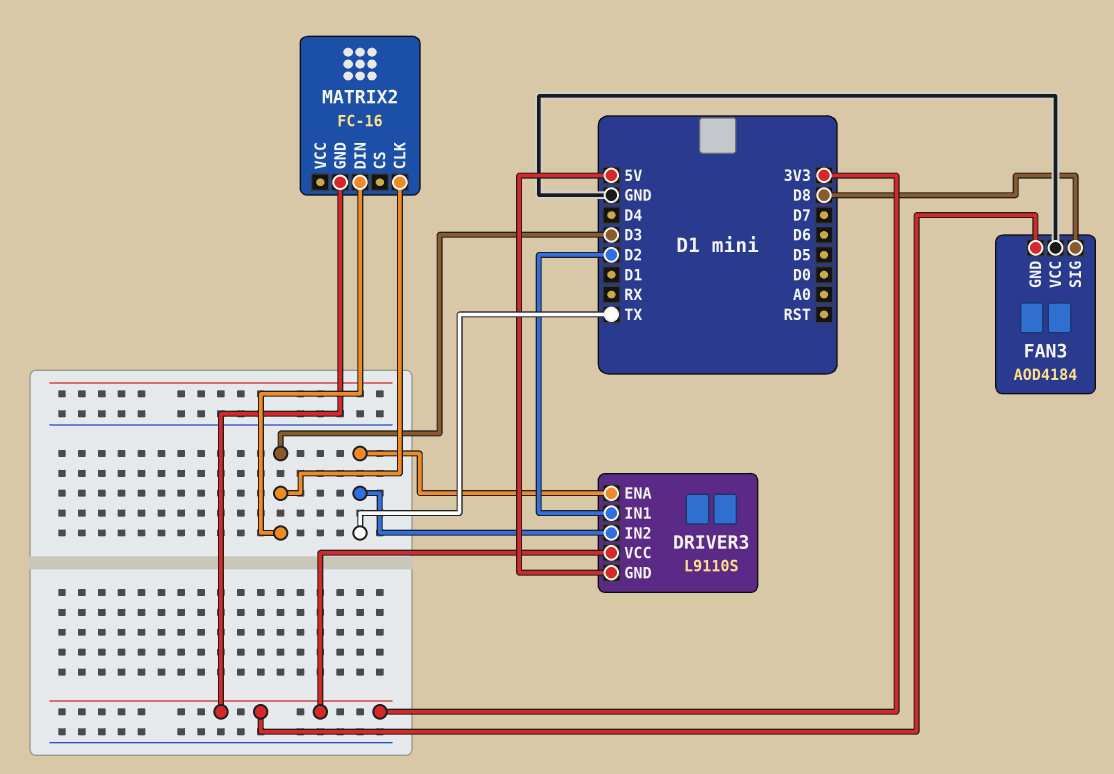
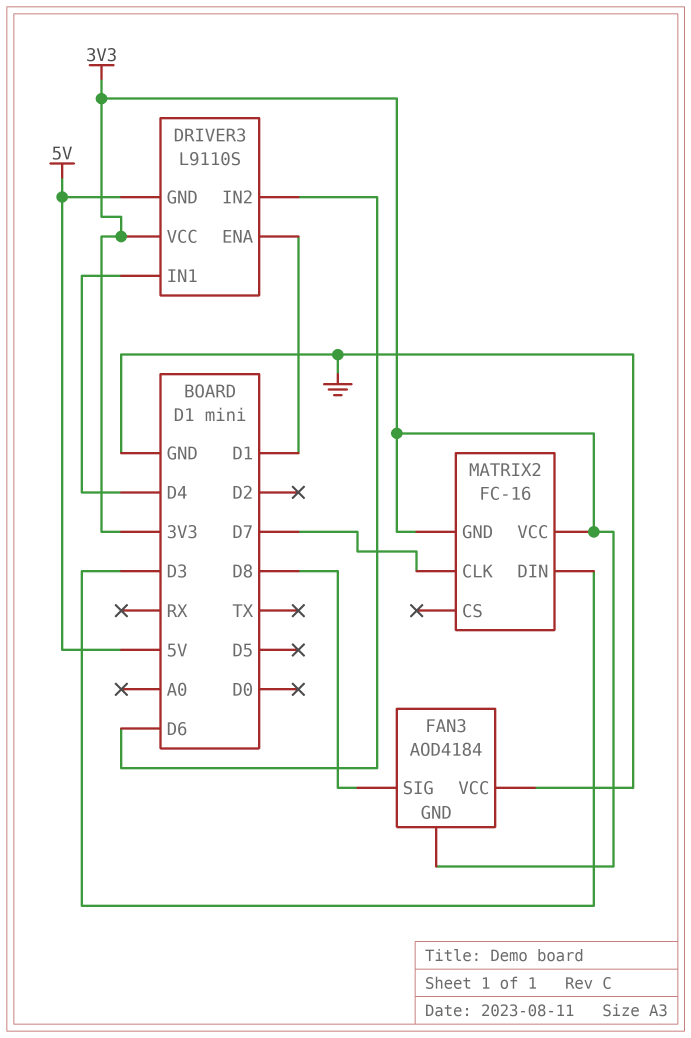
DRIVER3 pin ENA: TX -> D1
DRIVER3 pin IN1: D2 -> D4
DRIVER3 pin IN2: TX -> D6
MATRIX2 pin CLK: D3 -> D7
MATRIX2 pin VCC: none -> 3V3

